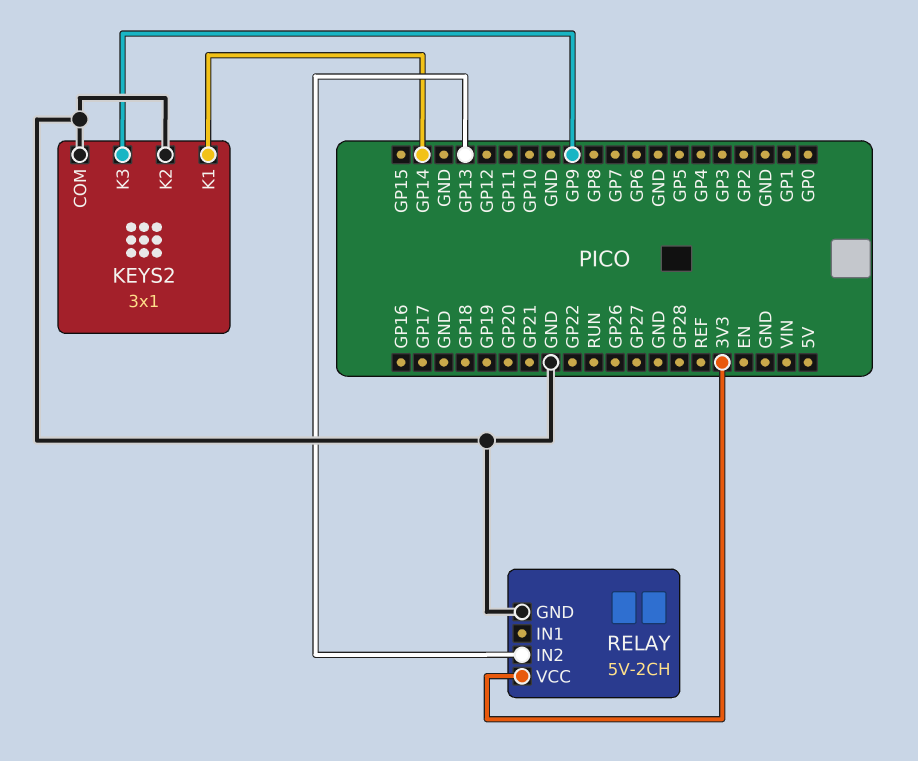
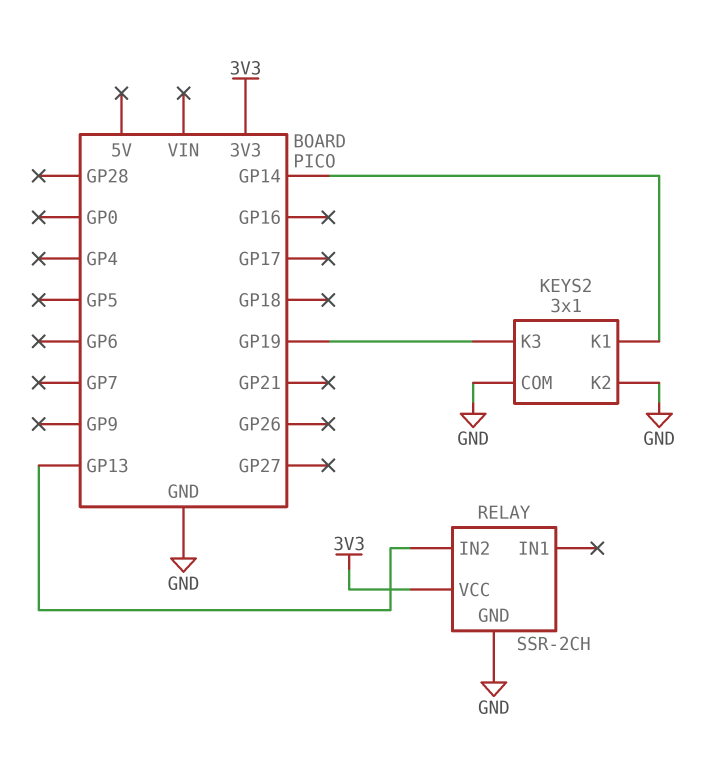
KEYS2 pin K3: GP9 -> GP19
RELAY: 5V-2CH -> SSR-2CH

